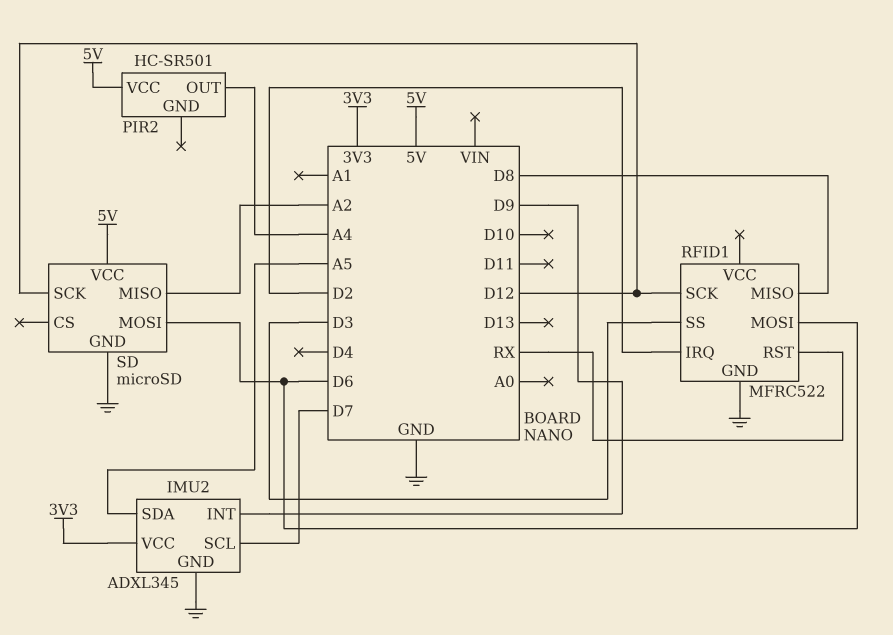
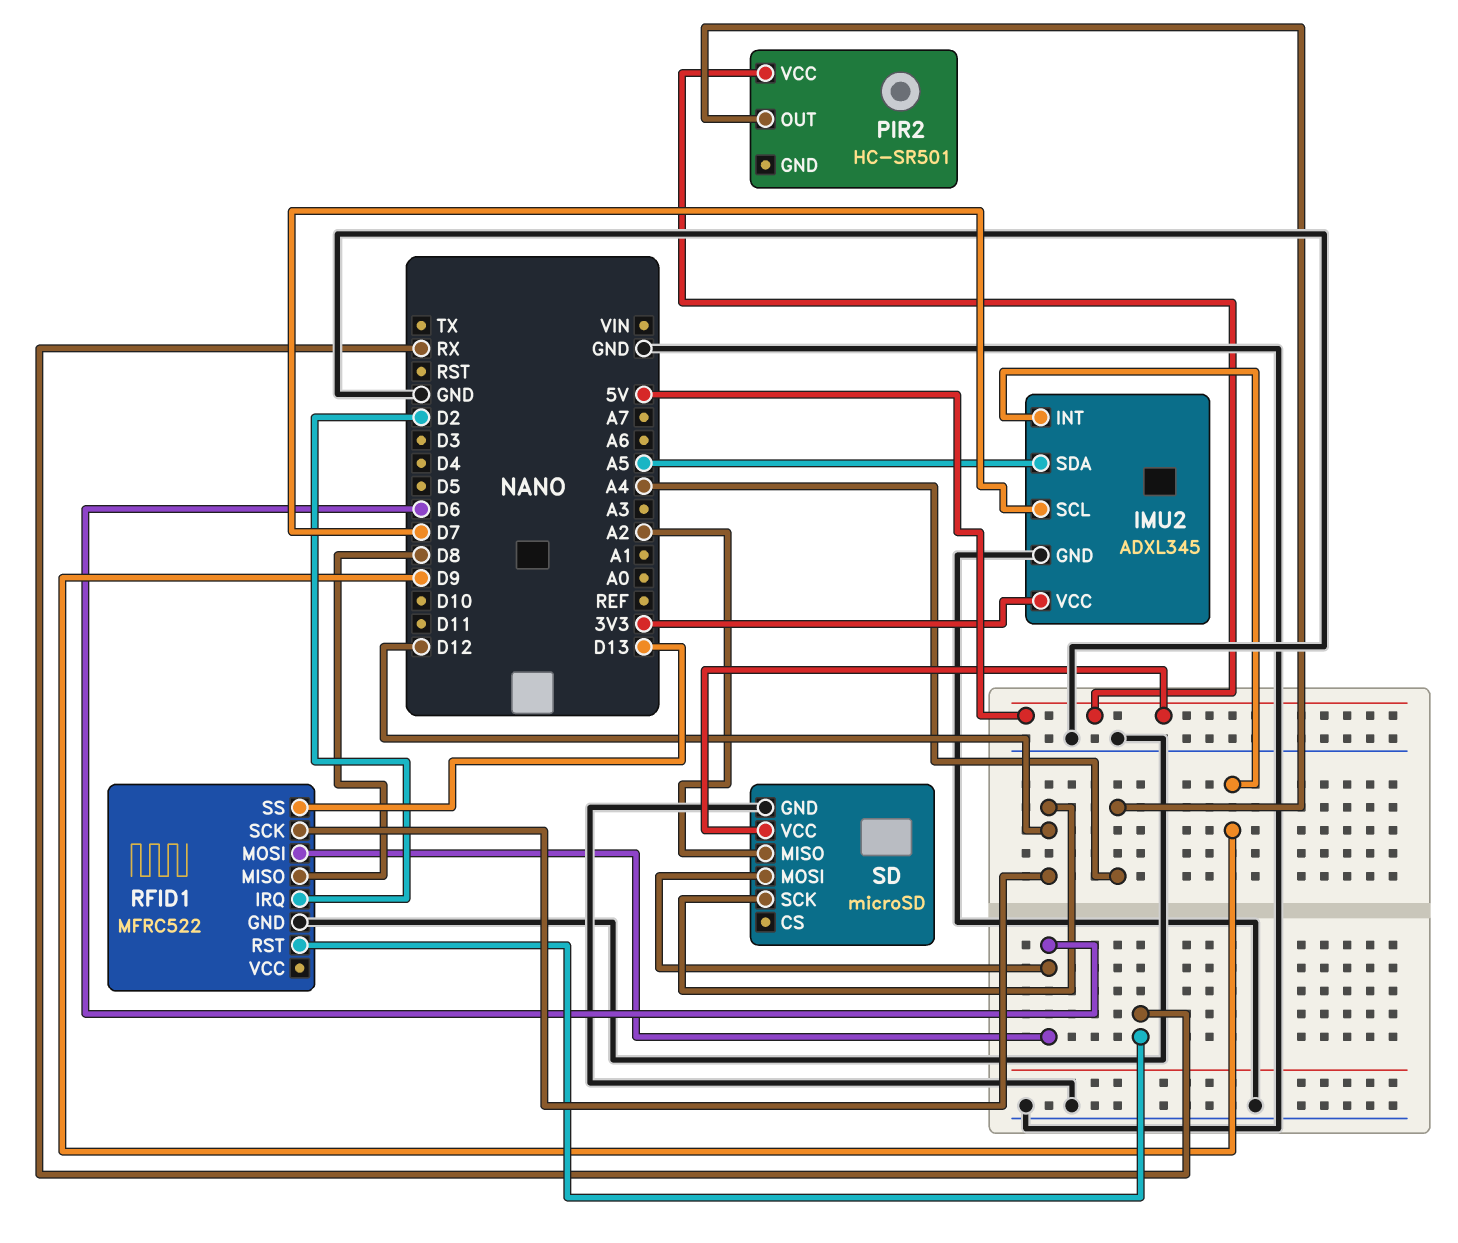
RFID1 pin SS: D3 -> D13

